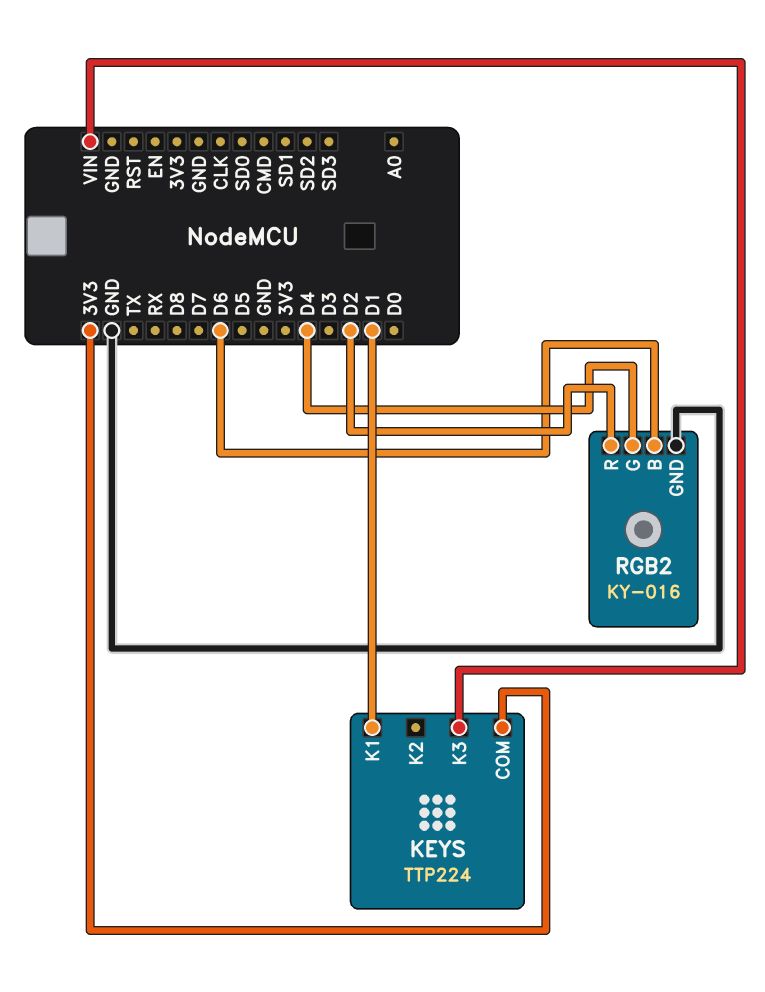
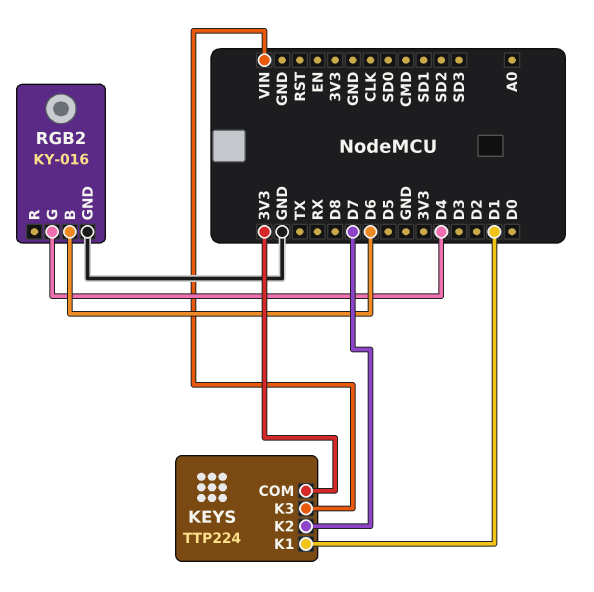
KEYS pin K2: none -> D7
RGB2 pin R: D2 -> none

